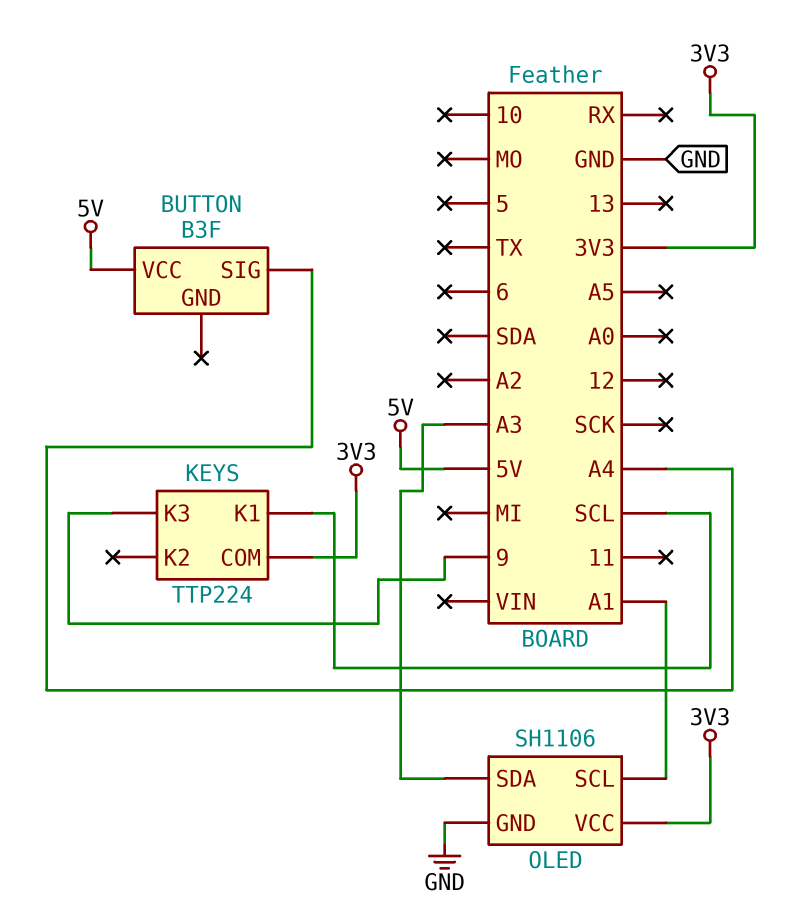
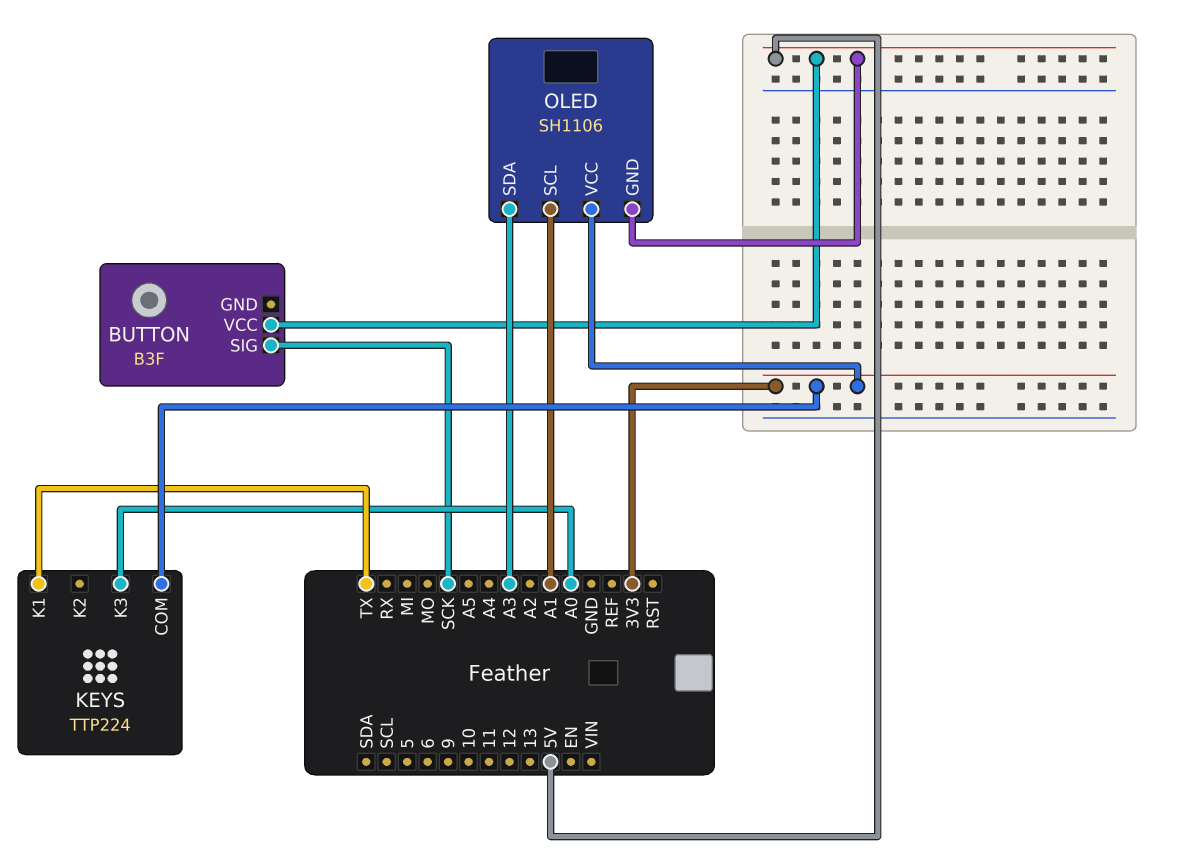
BUTTON pin SIG: A4 -> SCK
KEYS pin K1: SCL -> TX
KEYS pin K3: 9 -> A0
OLED pin GND: GND -> 5V

